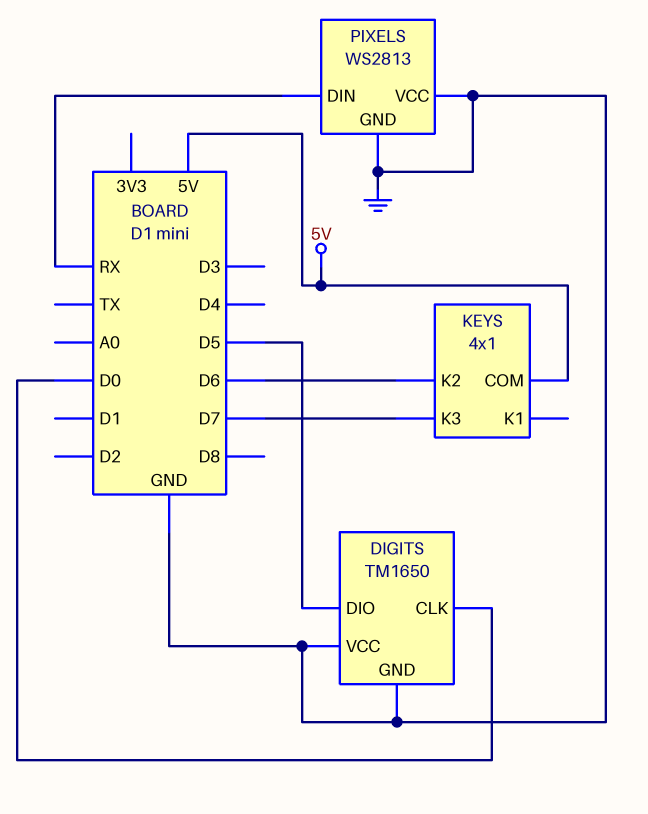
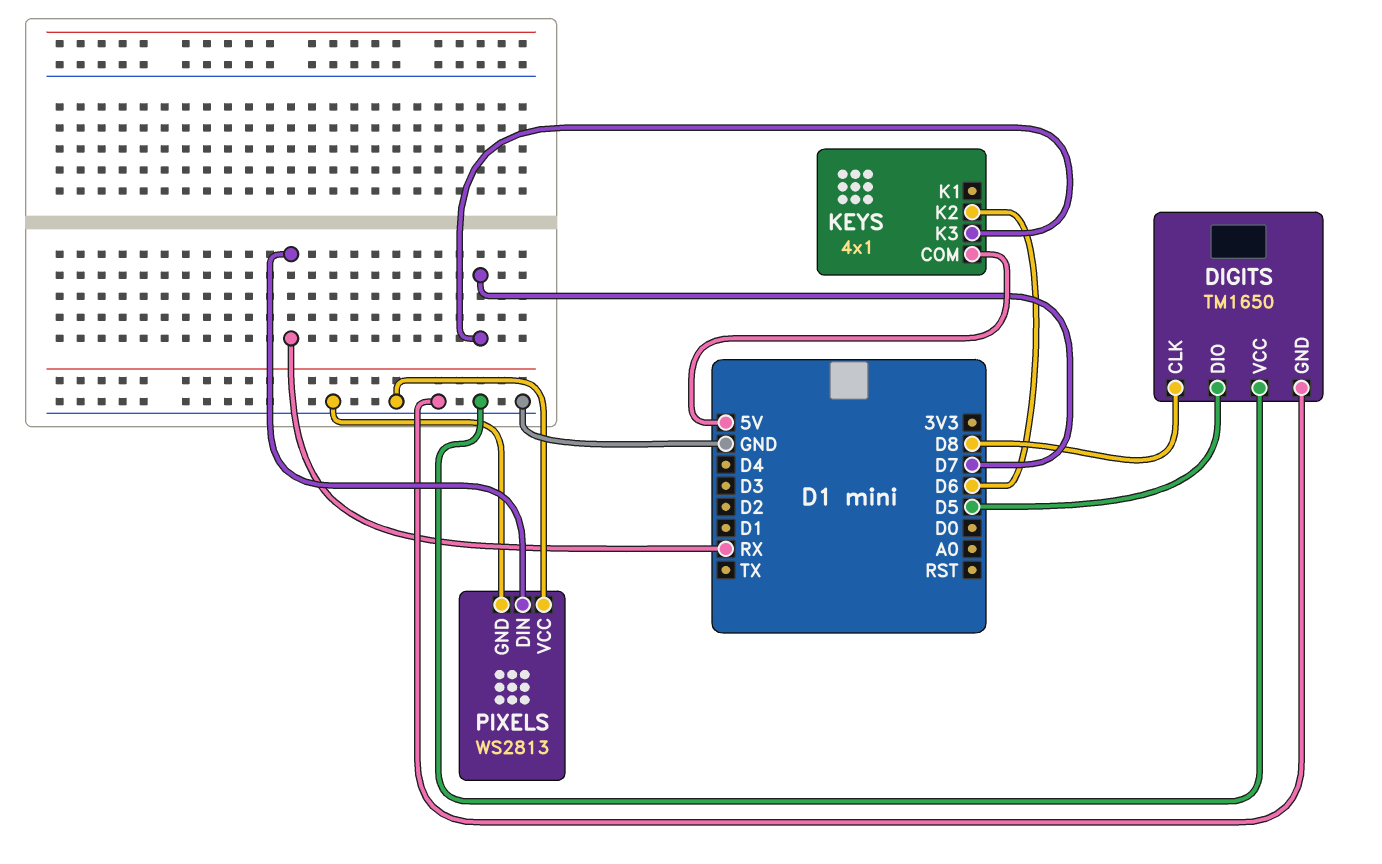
DIGITS pin CLK: D0 -> D8

